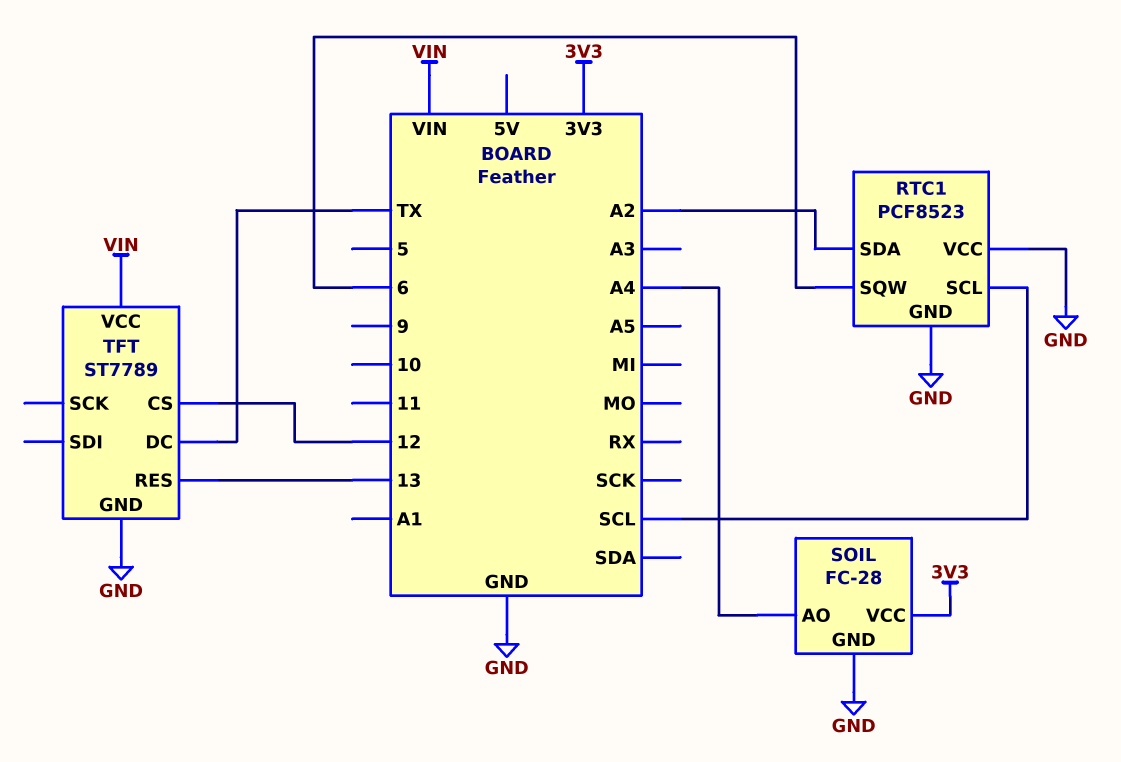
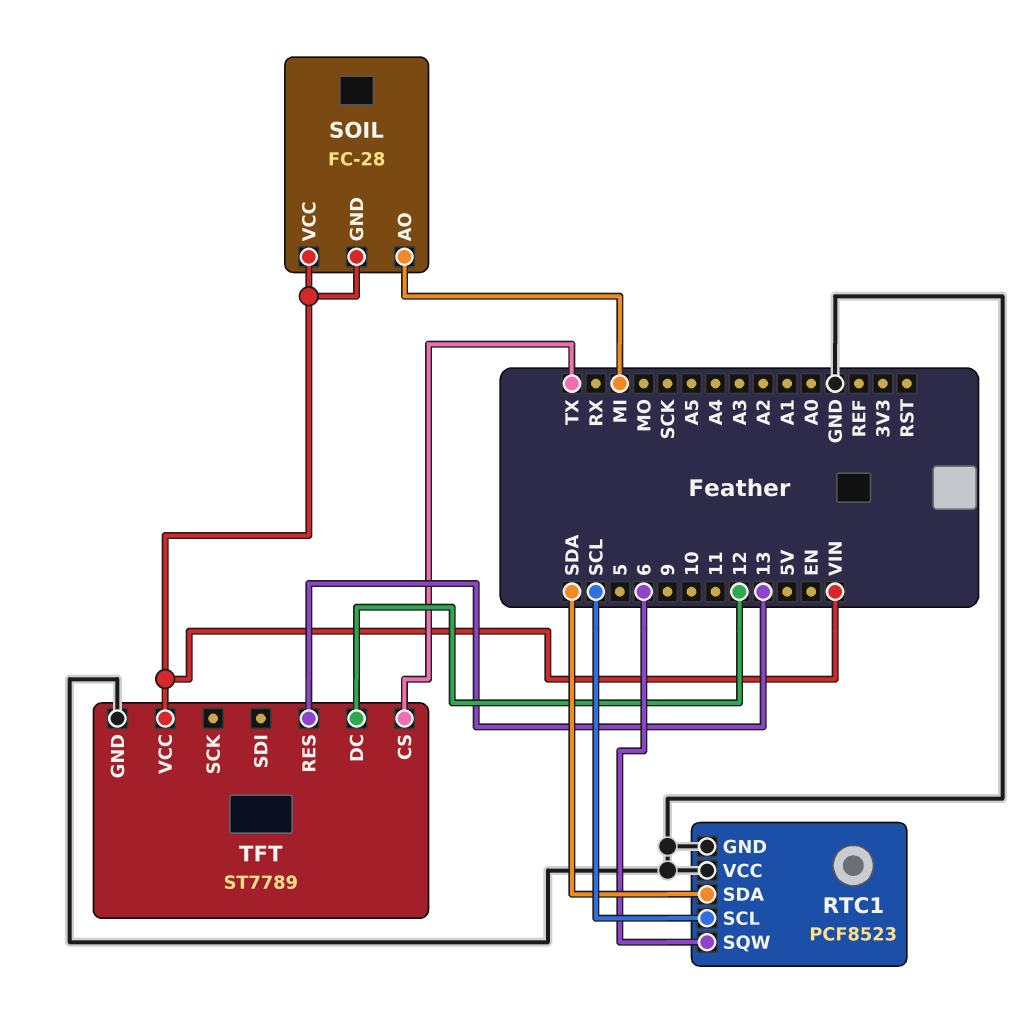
RTC1 pin SDA: A2 -> SDA
SOIL pin AO: A4 -> MI
SOIL pin GND: GND -> VIN
SOIL pin VCC: 3V3 -> VIN
TFT pin CS: 12 -> TX
TFT pin DC: TX -> 12

